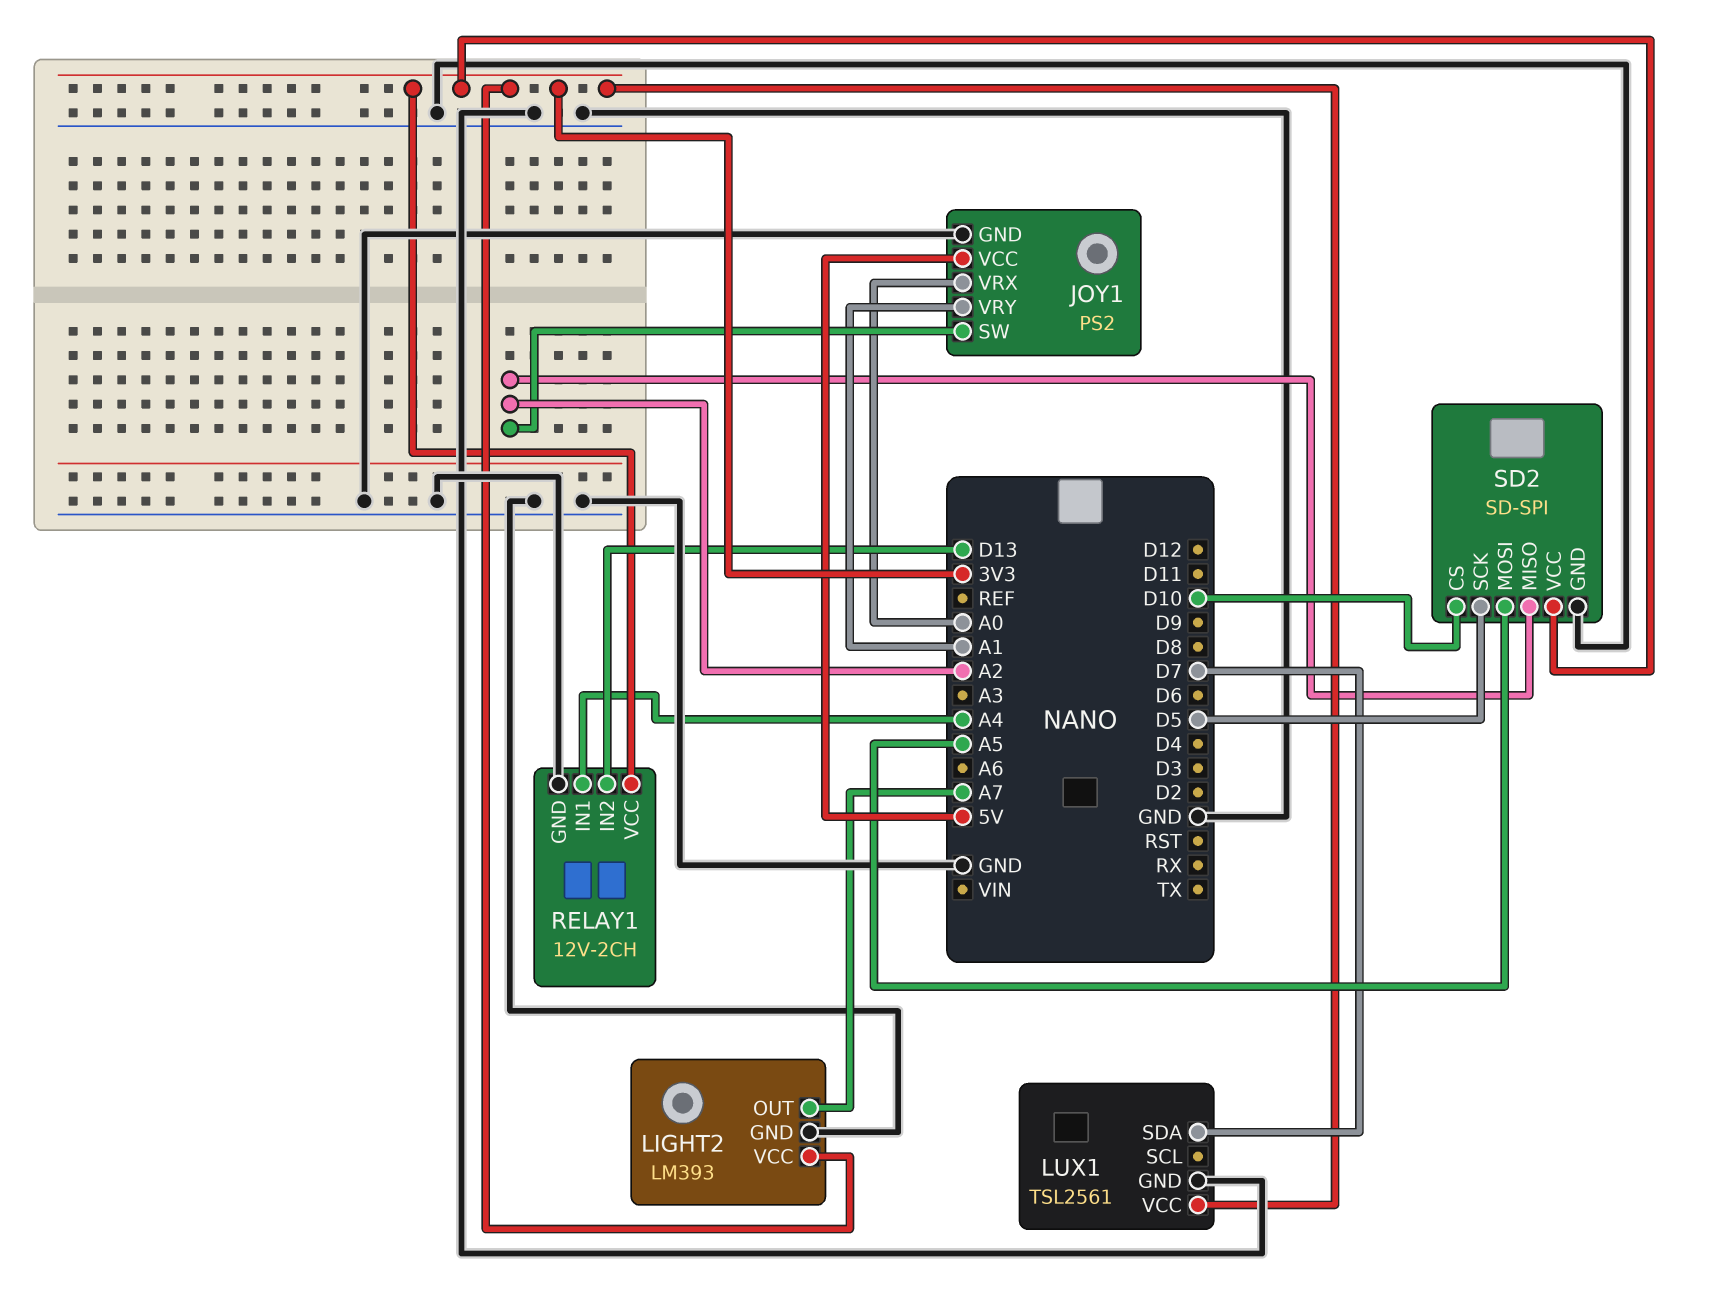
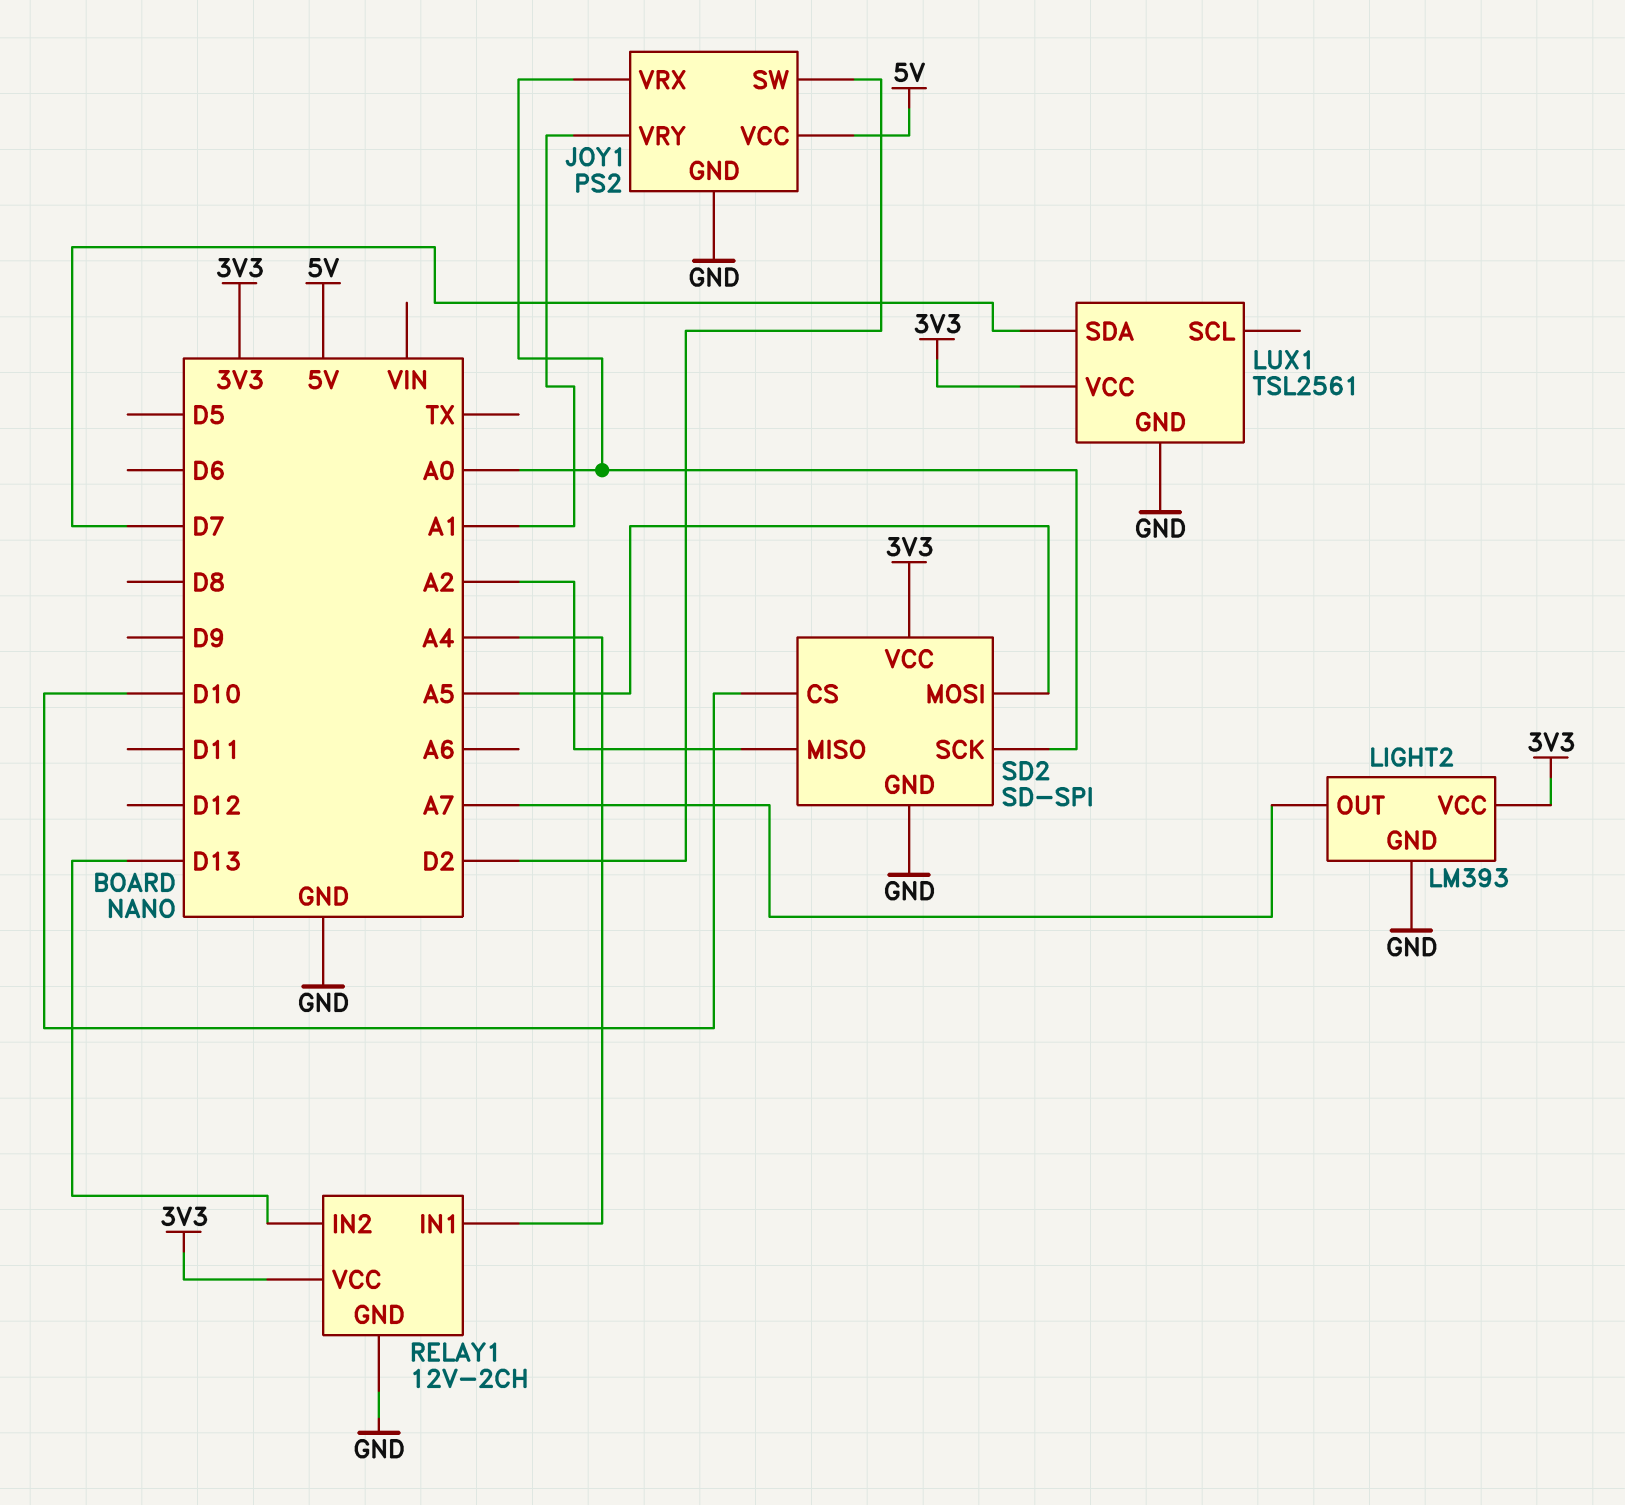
JOY1 pin SW: A2 -> D2
SD2 pin SCK: D5 -> A0

